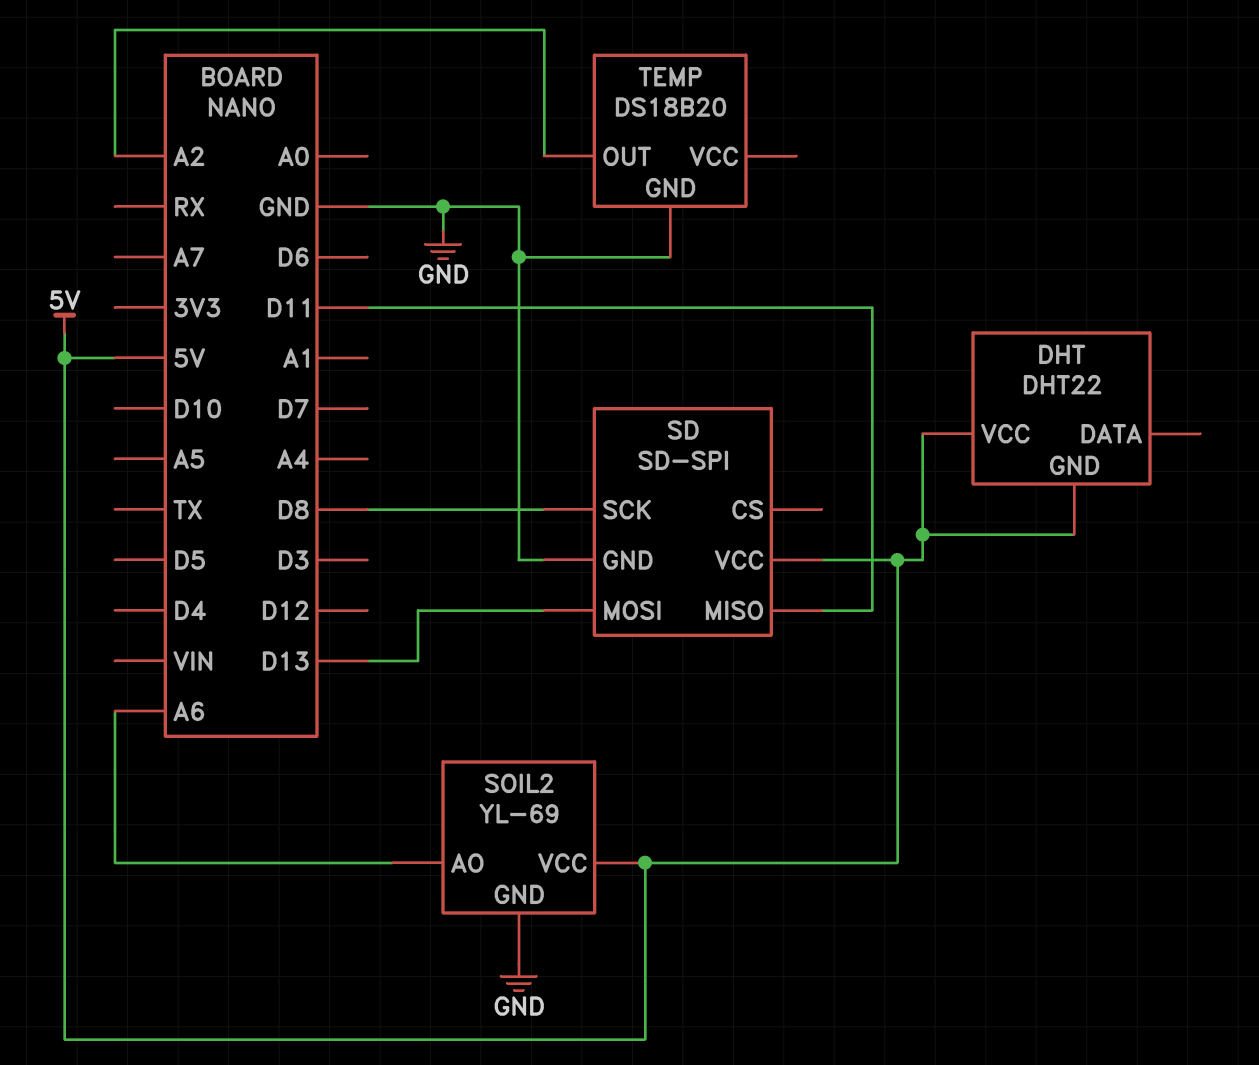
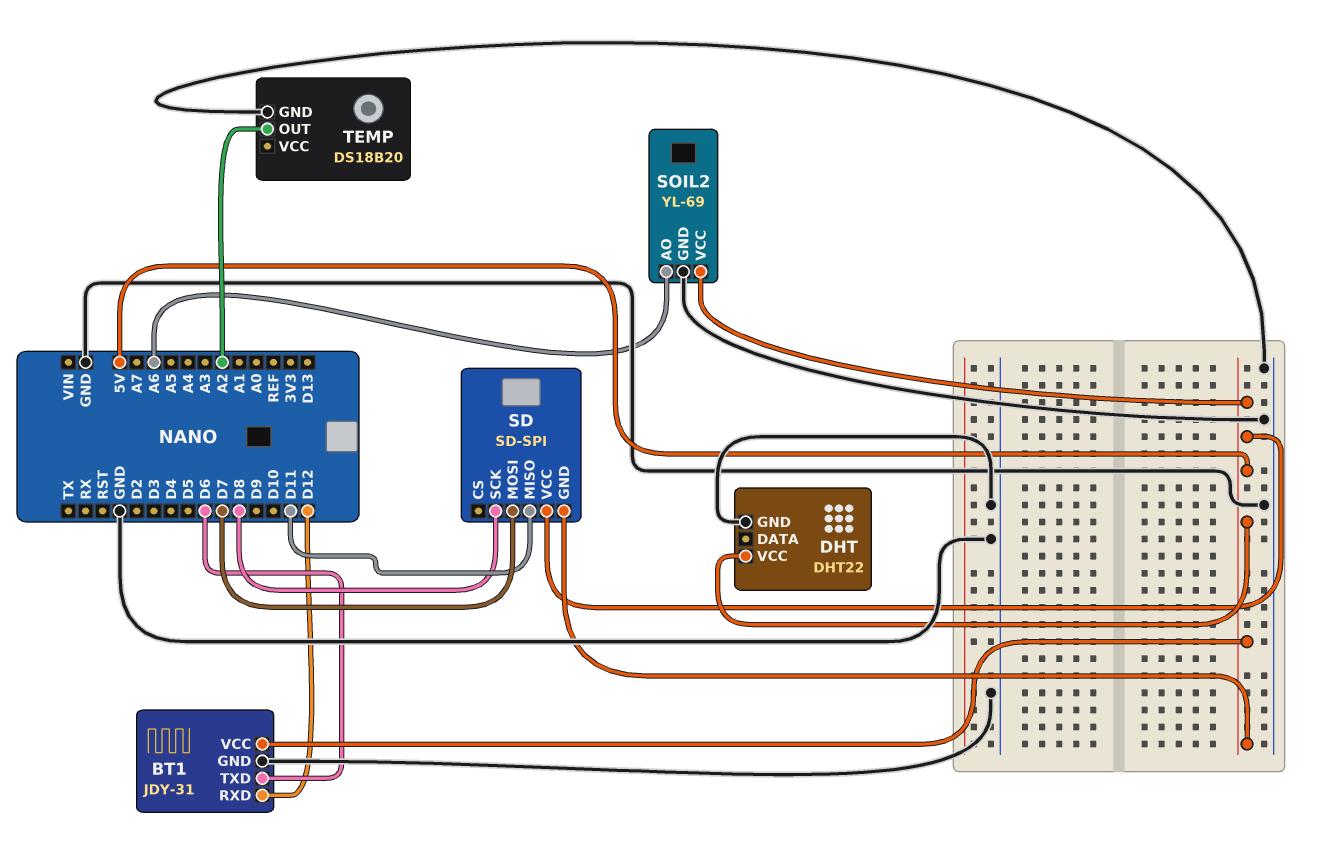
BT1: none -> JDY-31
BT1 pin GND: none -> GND
BT1 pin RXD: none -> D12
BT1 pin TXD: none -> D6
BT1 pin VCC: none -> 5V
DHT pin GND: 5V -> GND
SD pin GND: GND -> 5V
SD pin MOSI: D13 -> D7

